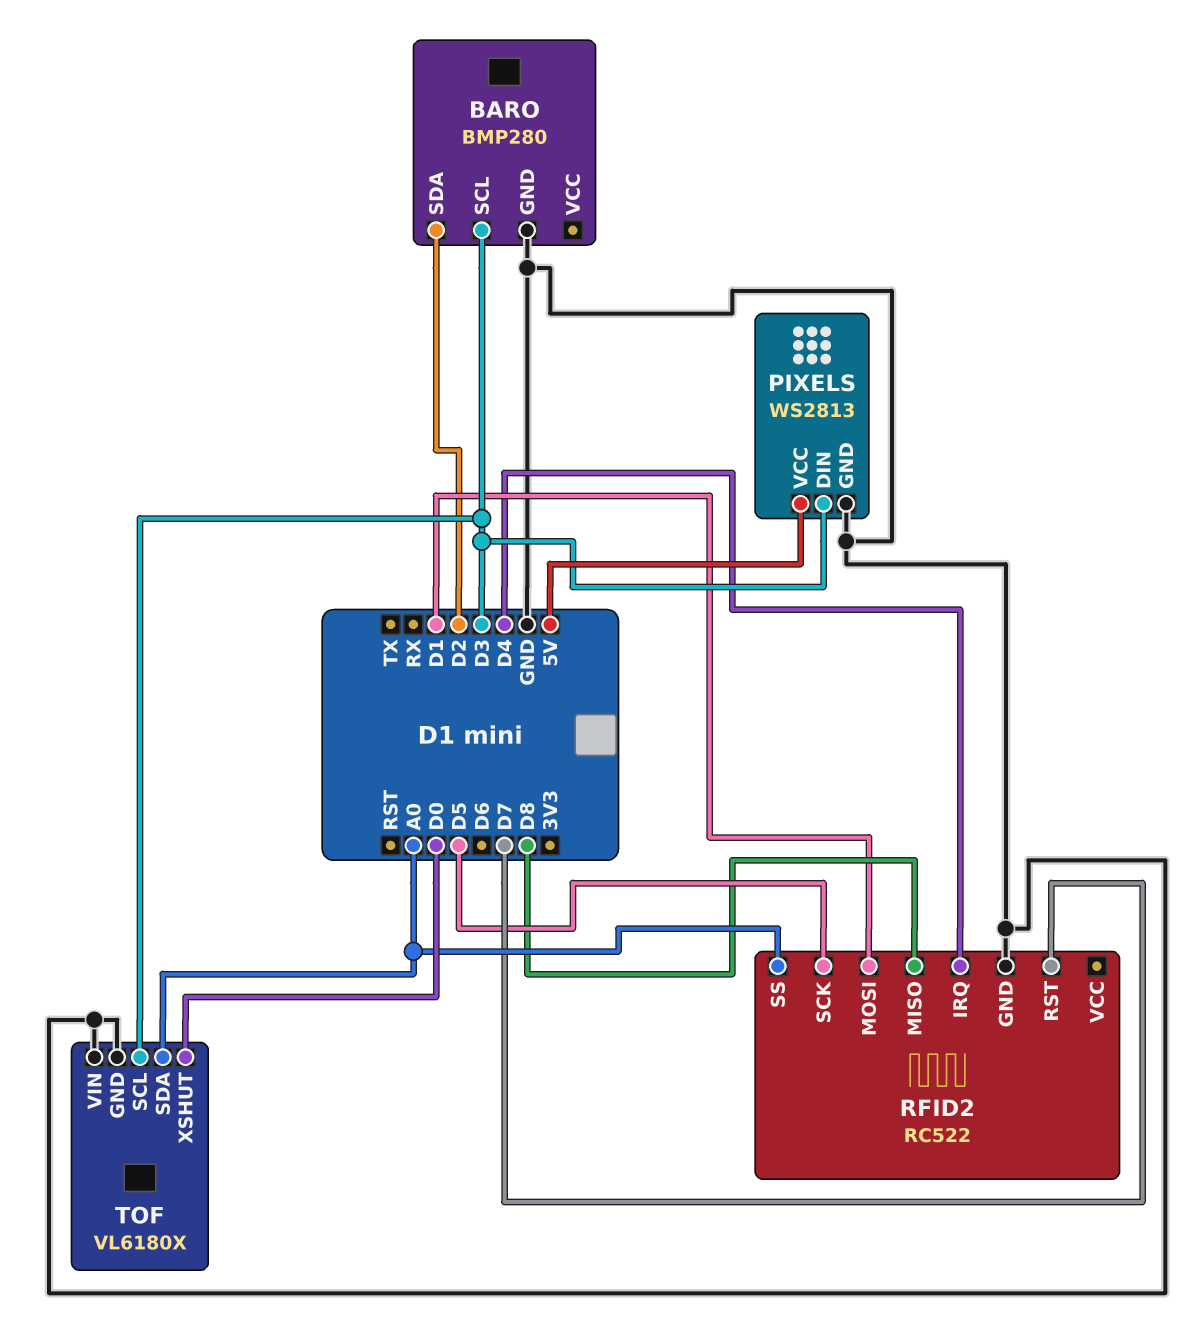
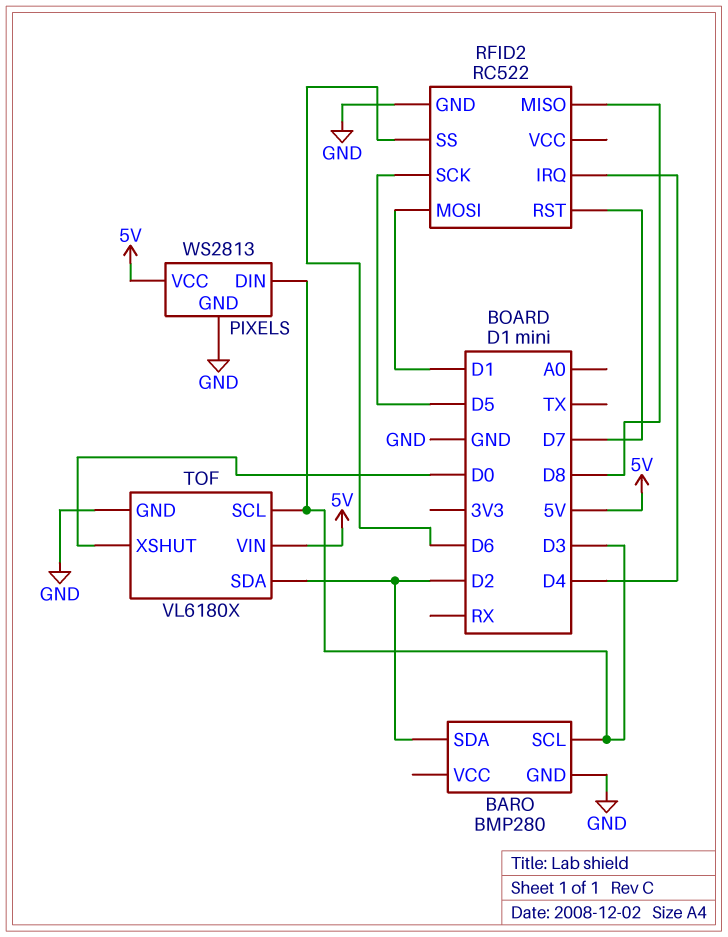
RFID2 pin SS: A0 -> D6
TOF pin SDA: A0 -> D2
TOF pin VIN: GND -> 5V

